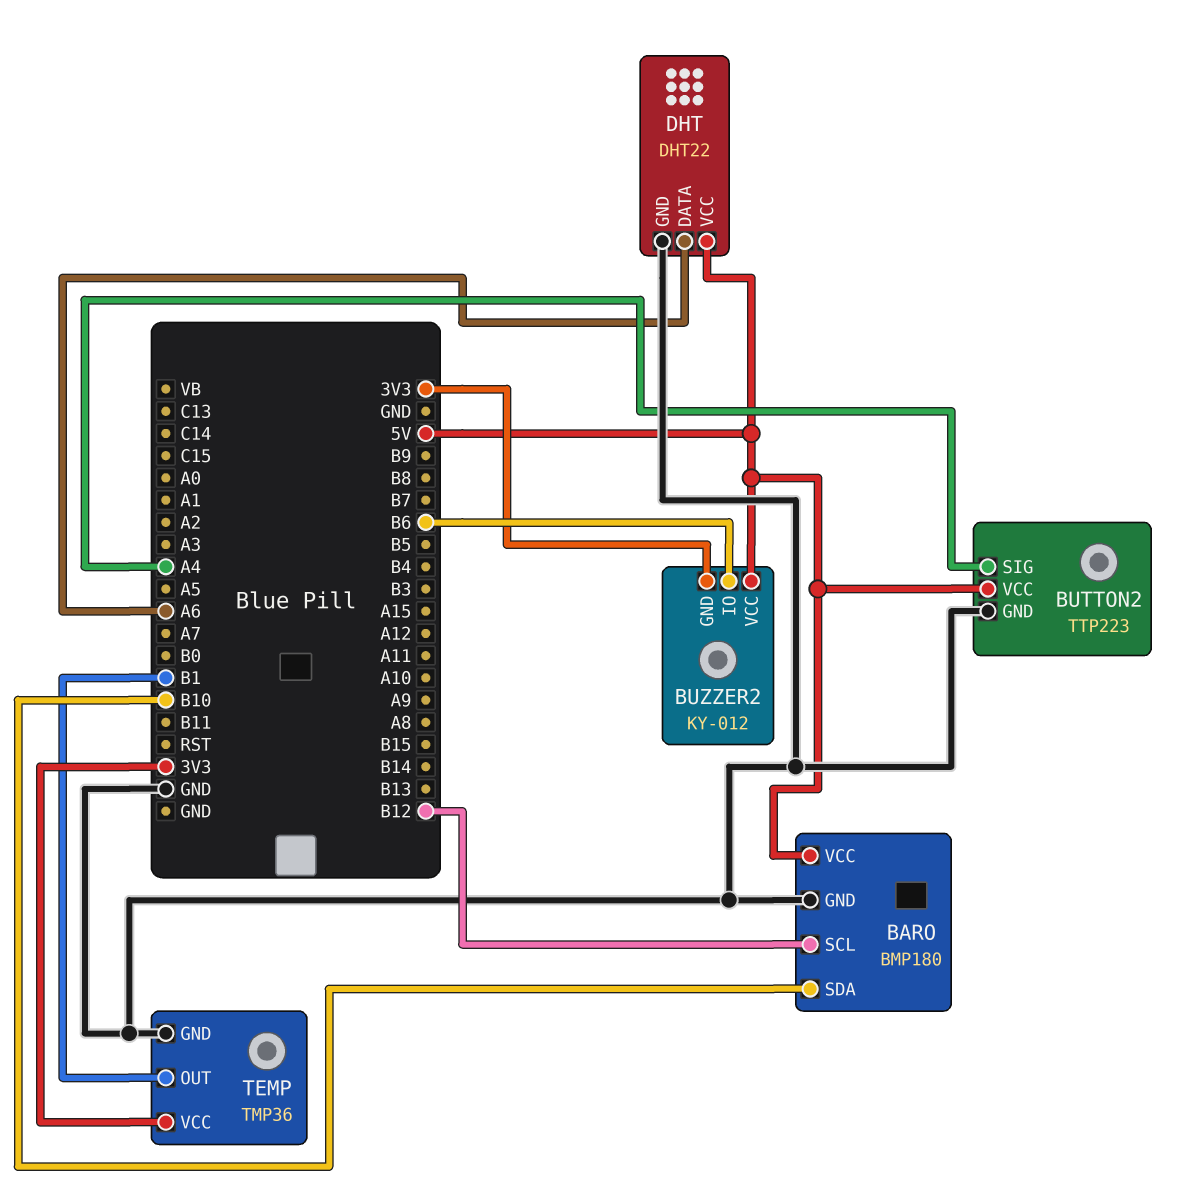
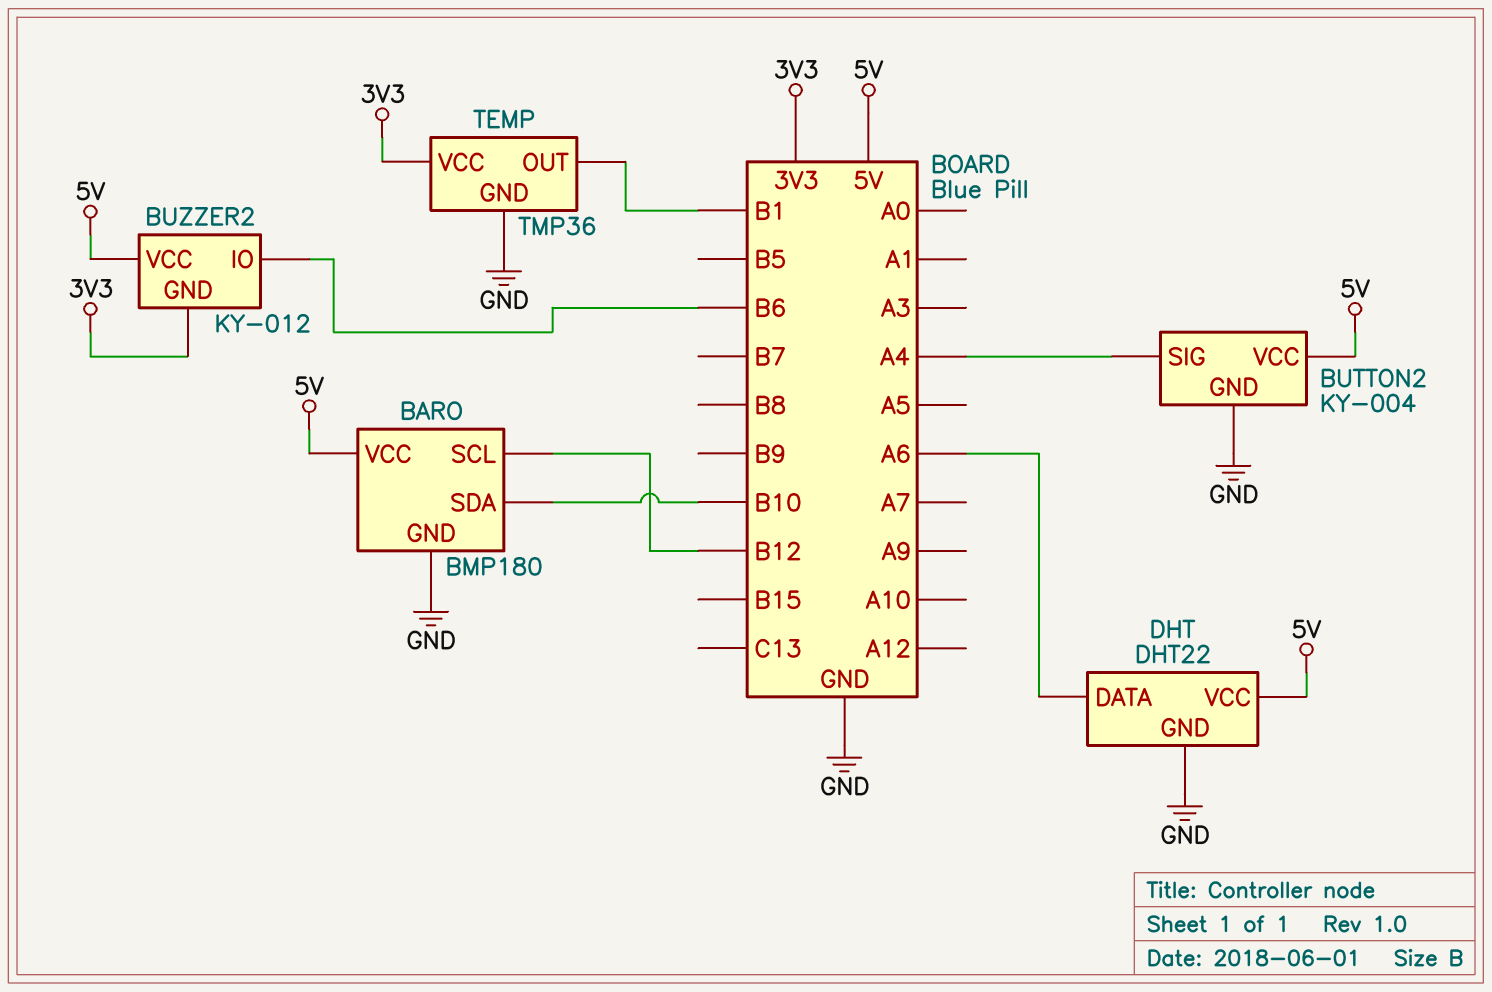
BUTTON2: TTP223 -> KY-004

